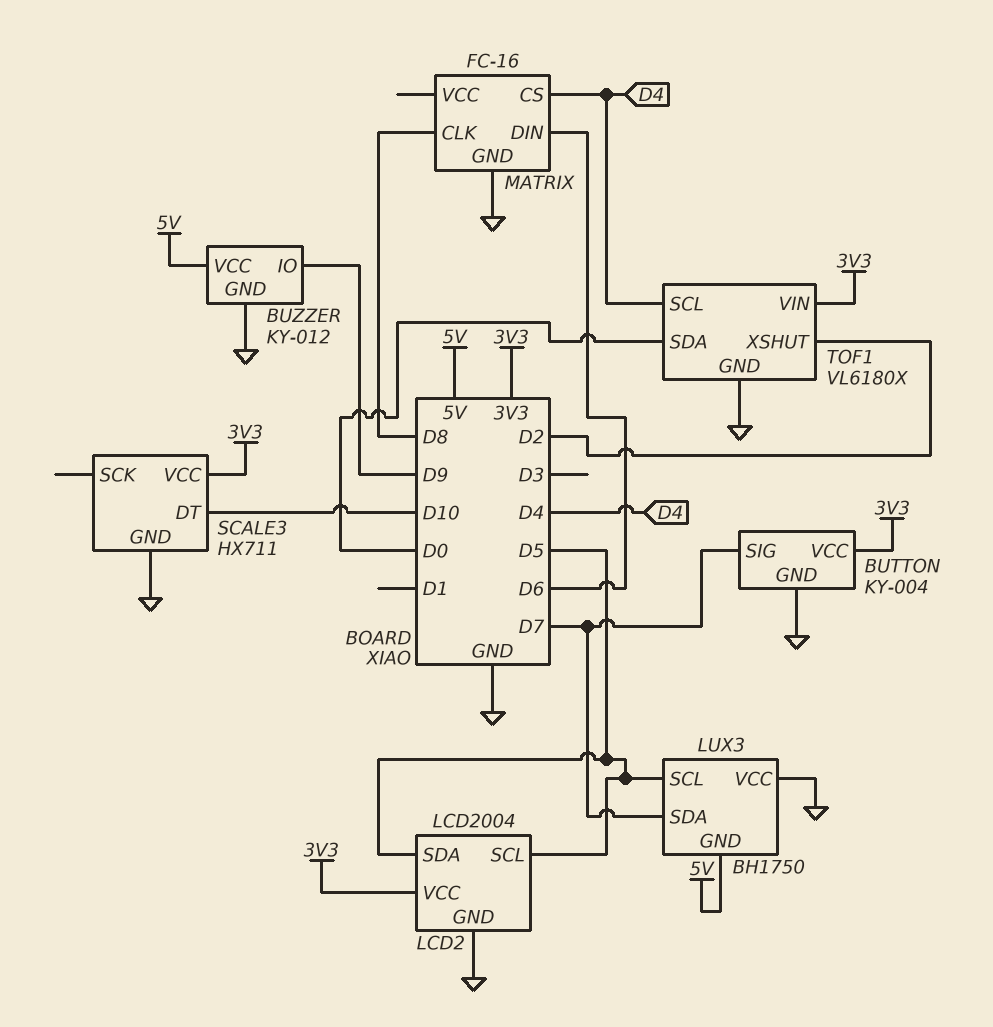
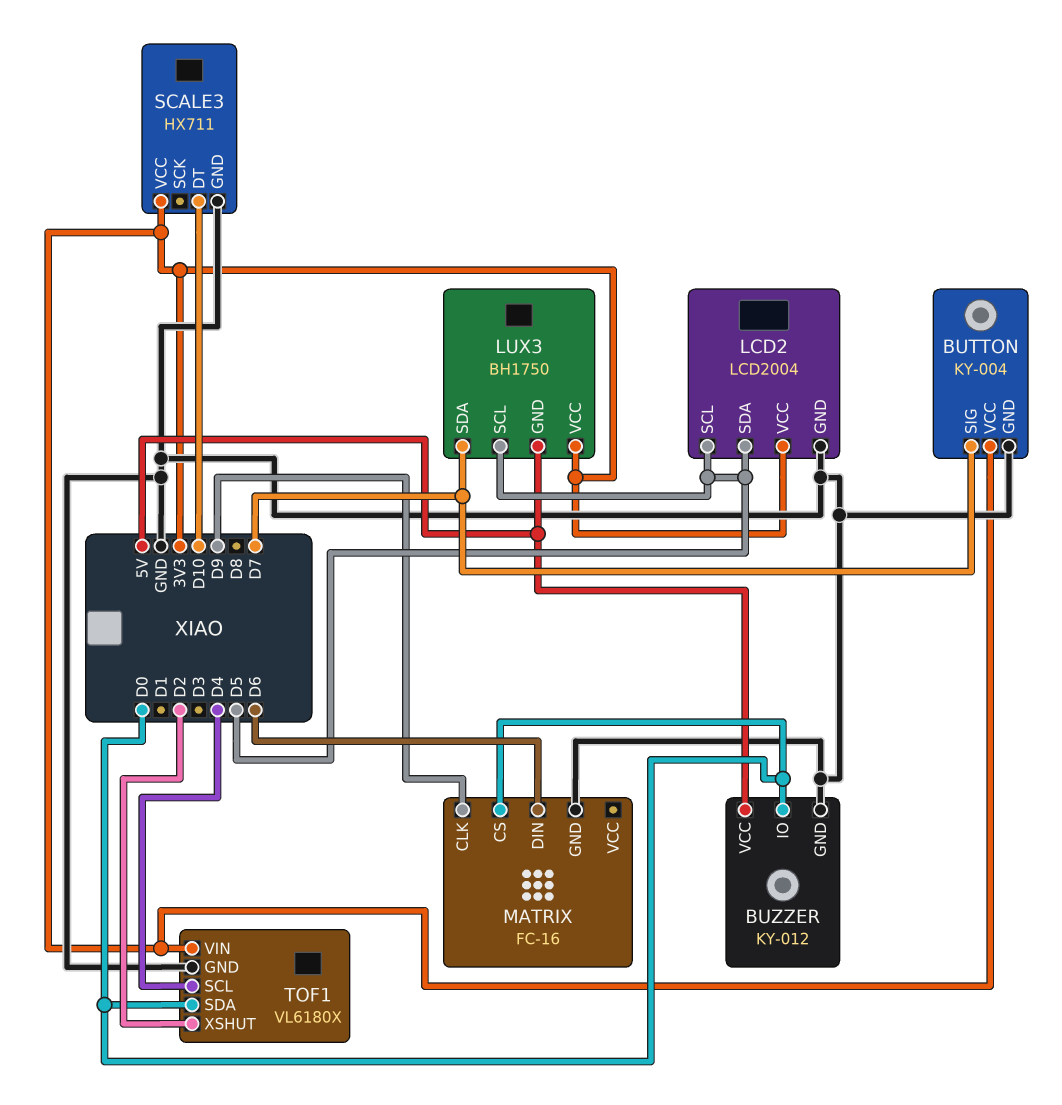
BUZZER pin IO: D9 -> D0
LUX3 pin VCC: GND -> 3V3
MATRIX pin CLK: D8 -> D9
MATRIX pin CS: D4 -> D0

